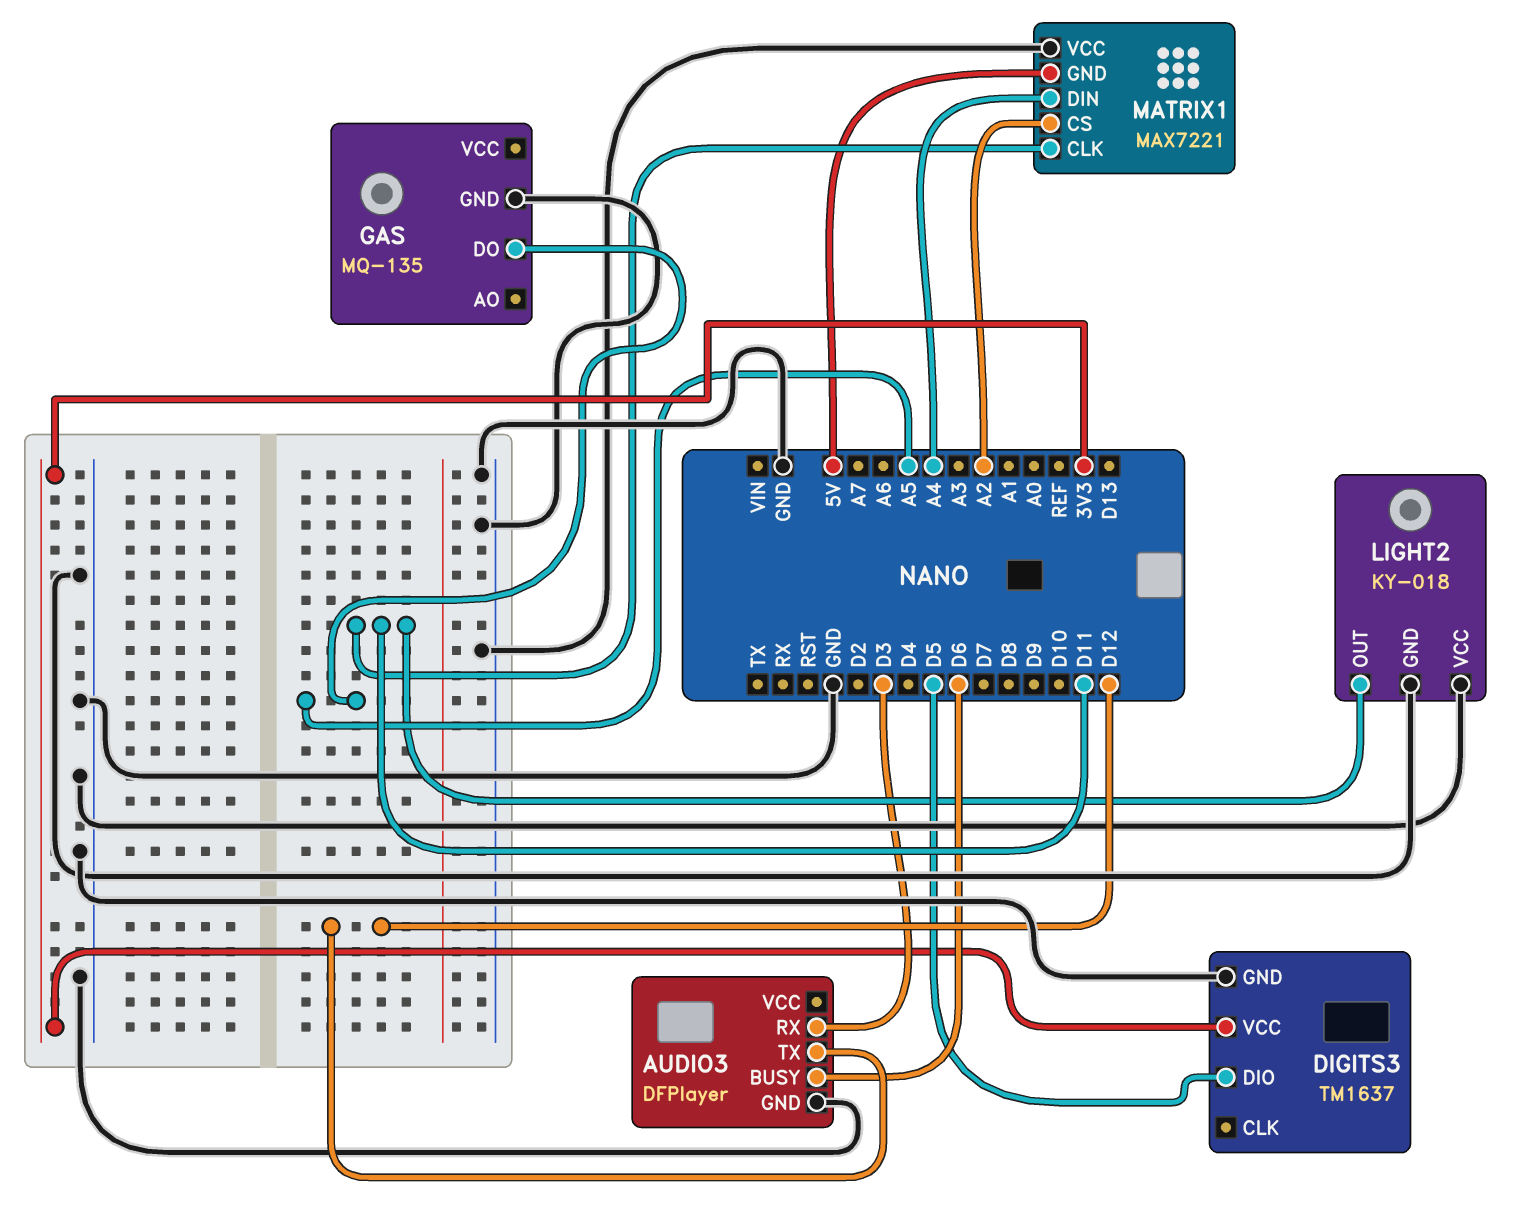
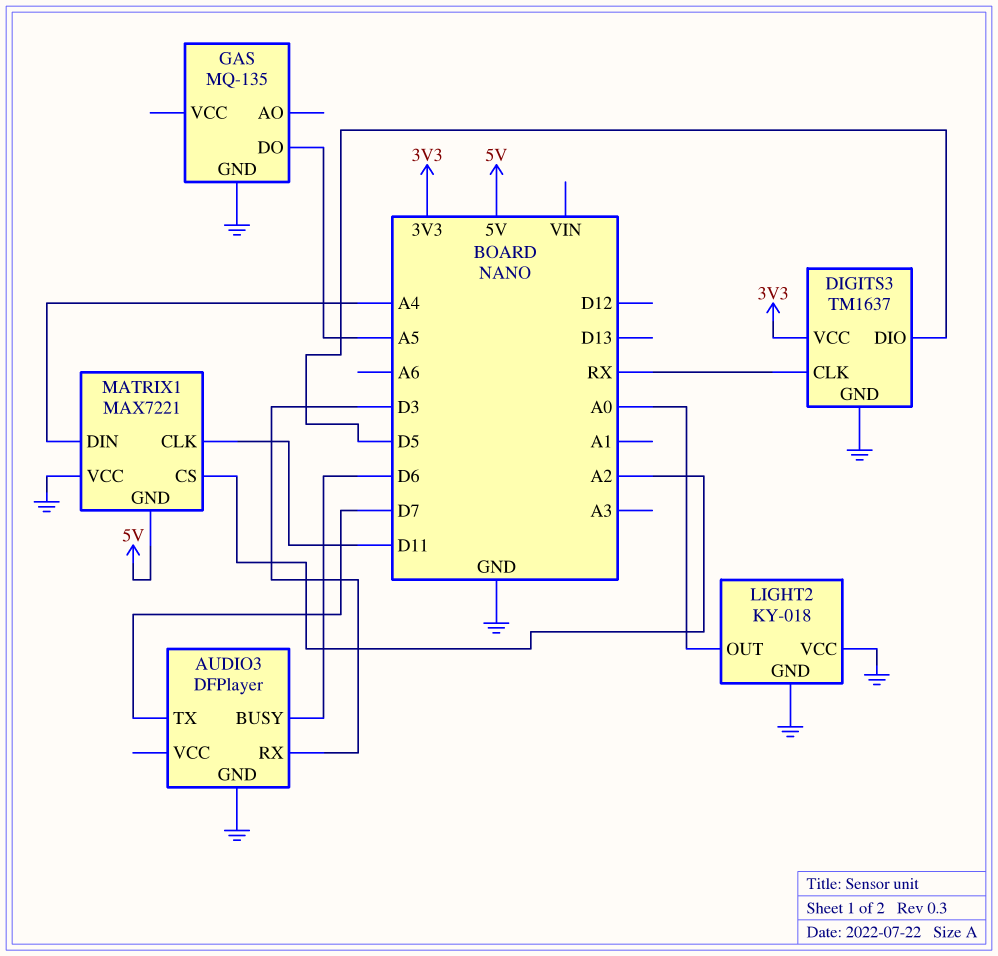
AUDIO3 pin TX: D12 -> D7
DIGITS3 pin CLK: none -> RX
LIGHT2 pin OUT: D11 -> A0

